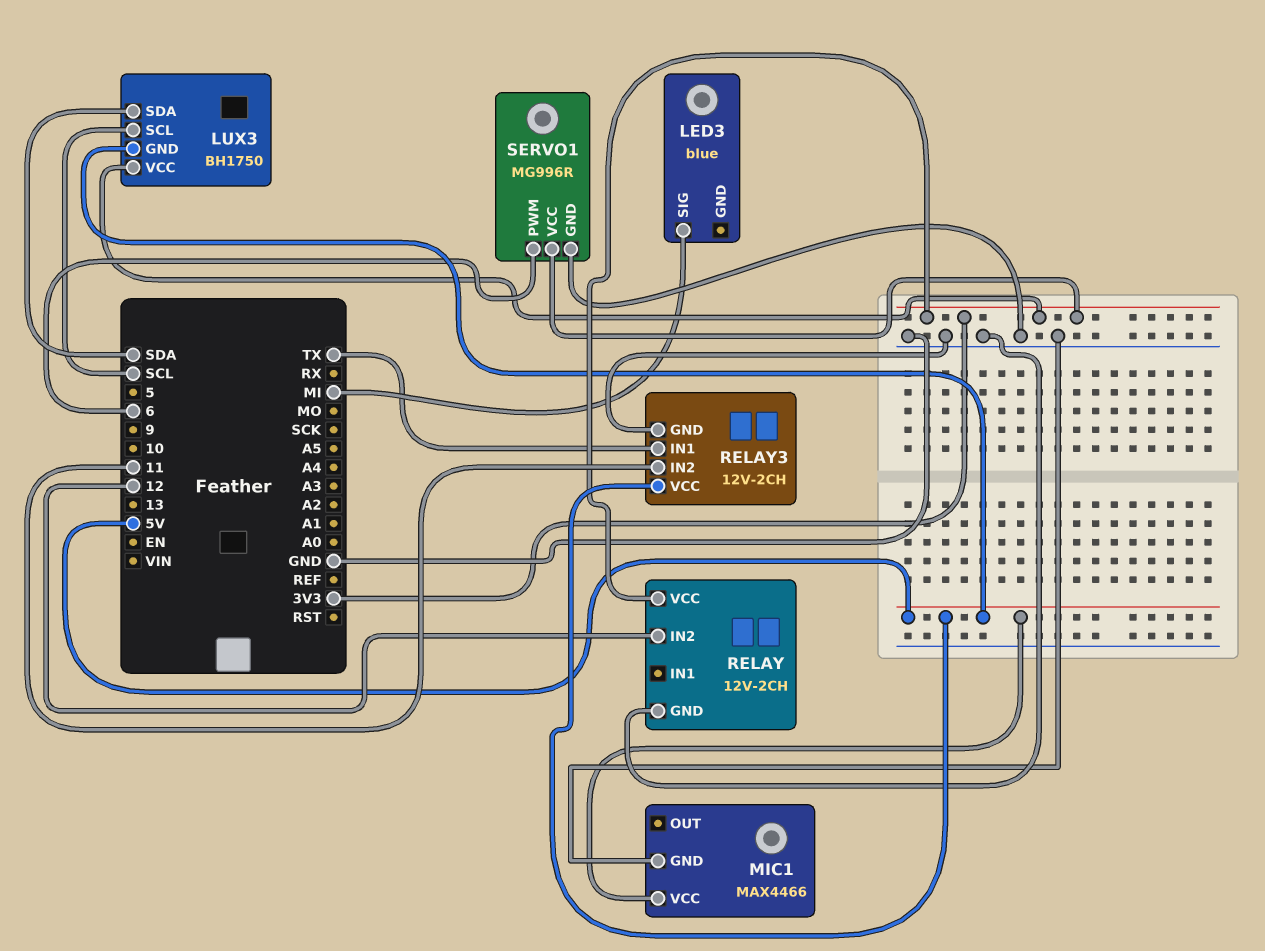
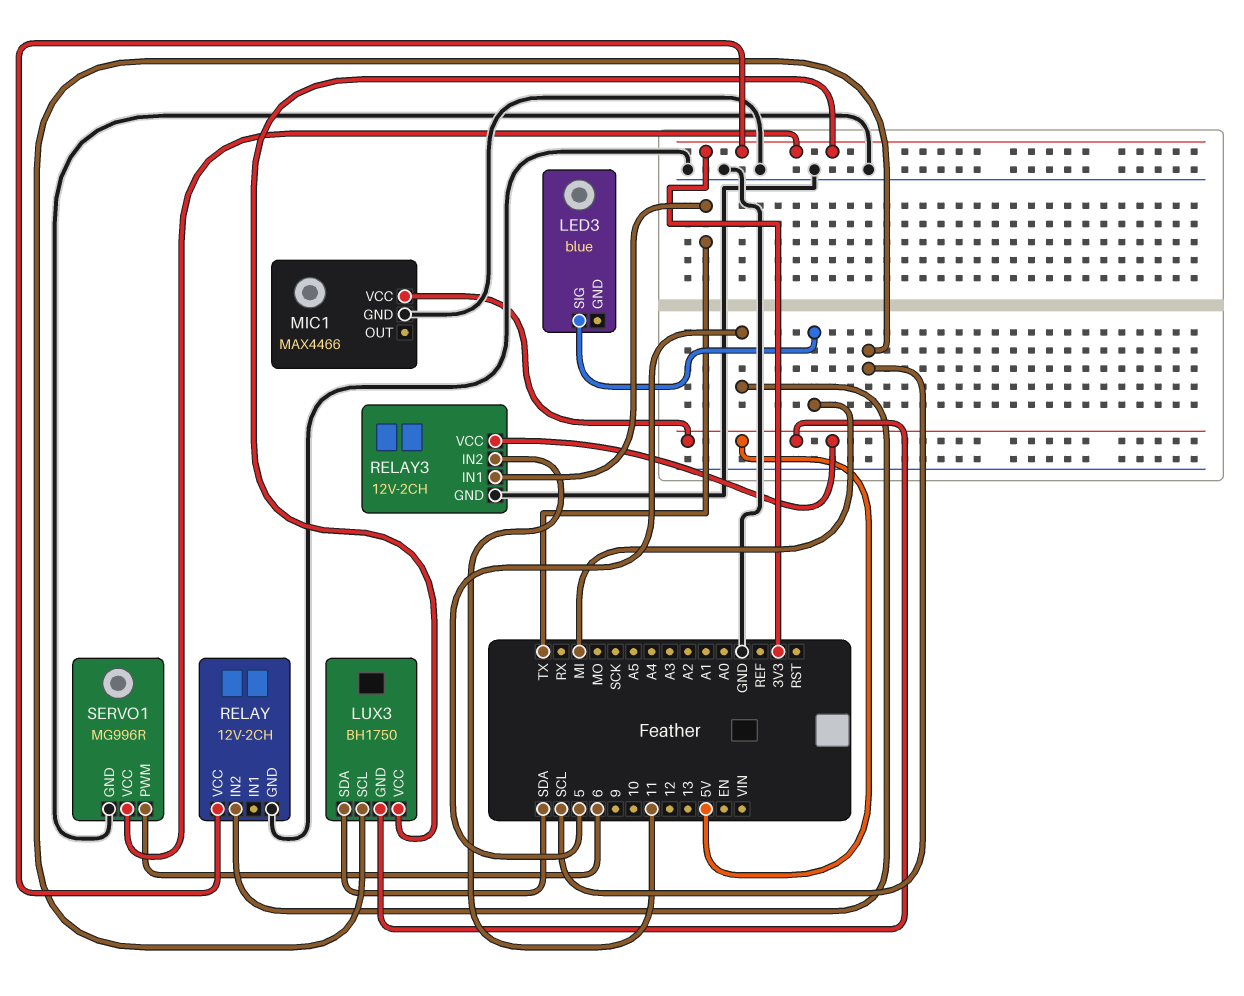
RELAY pin IN2: 12 -> 5

